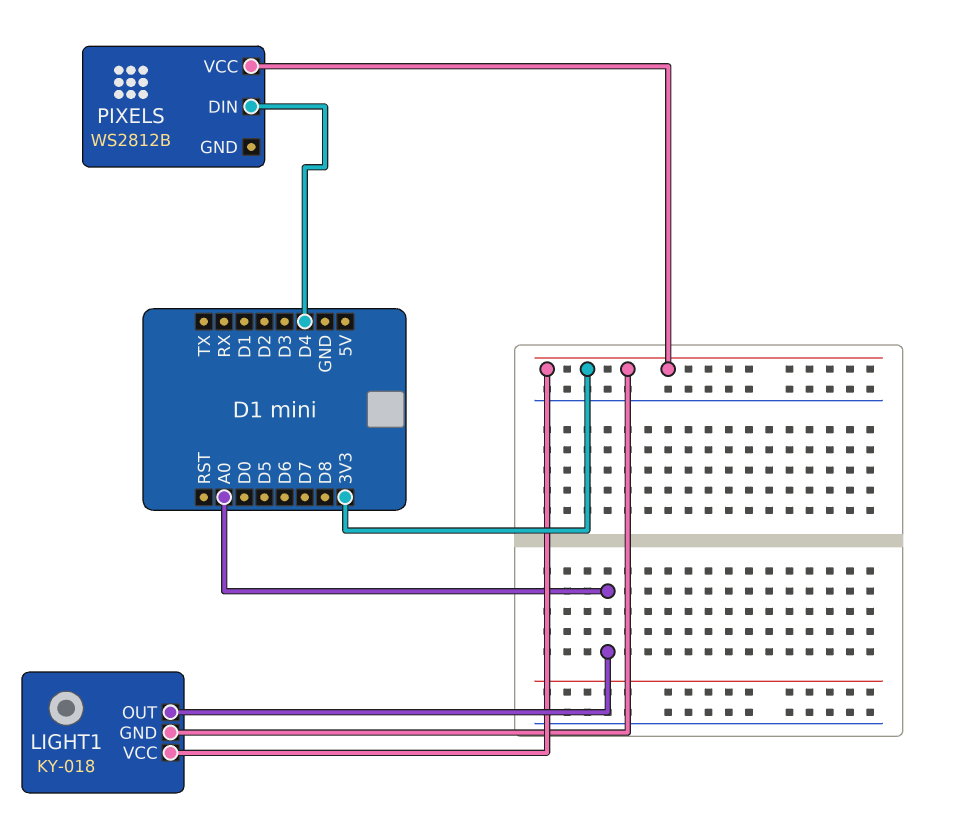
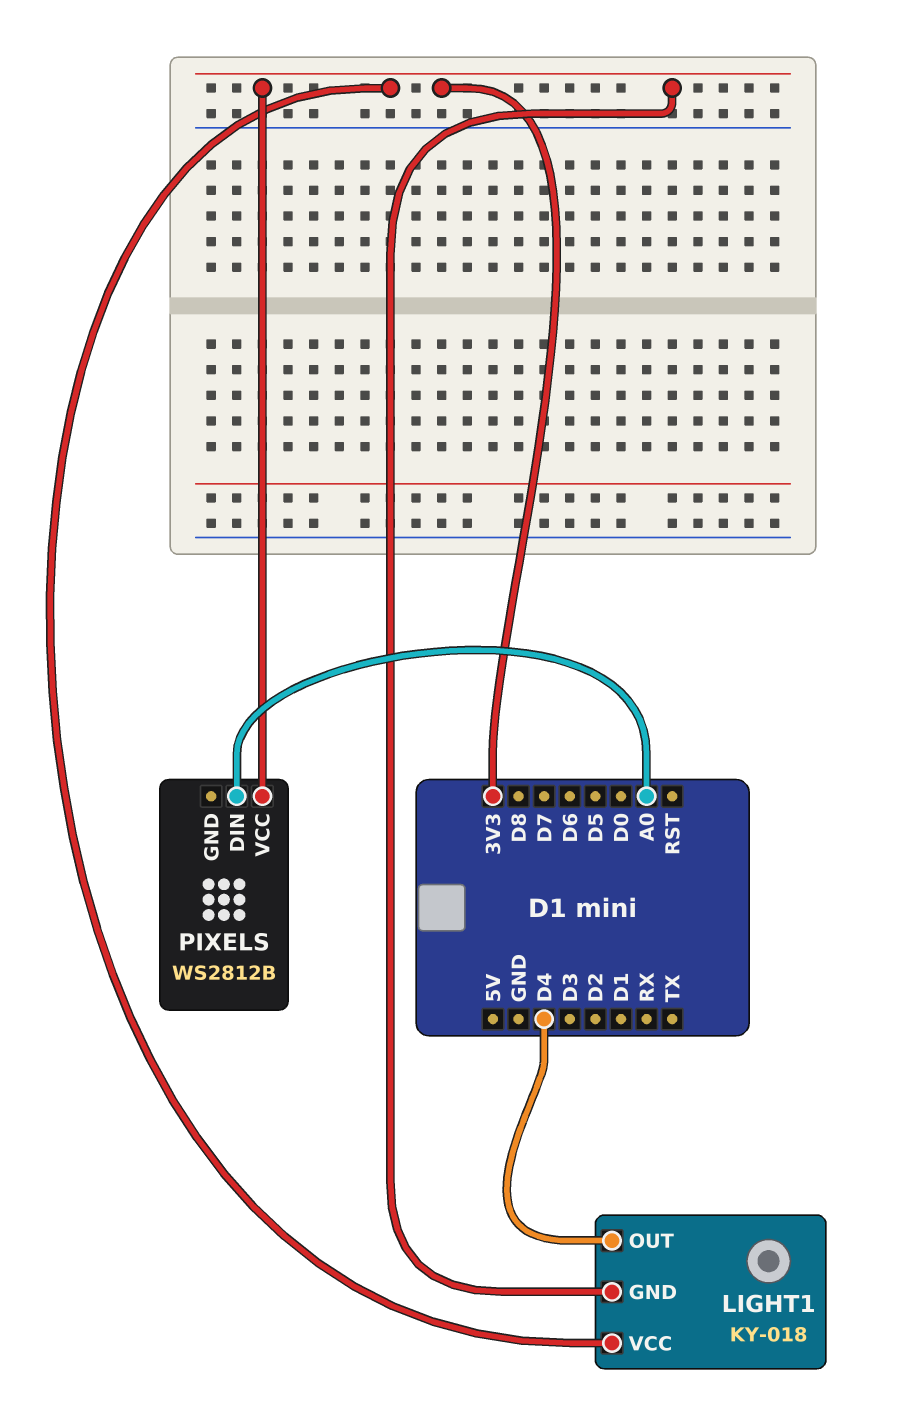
LIGHT1 pin OUT: A0 -> D4
PIXELS pin DIN: D4 -> A0

